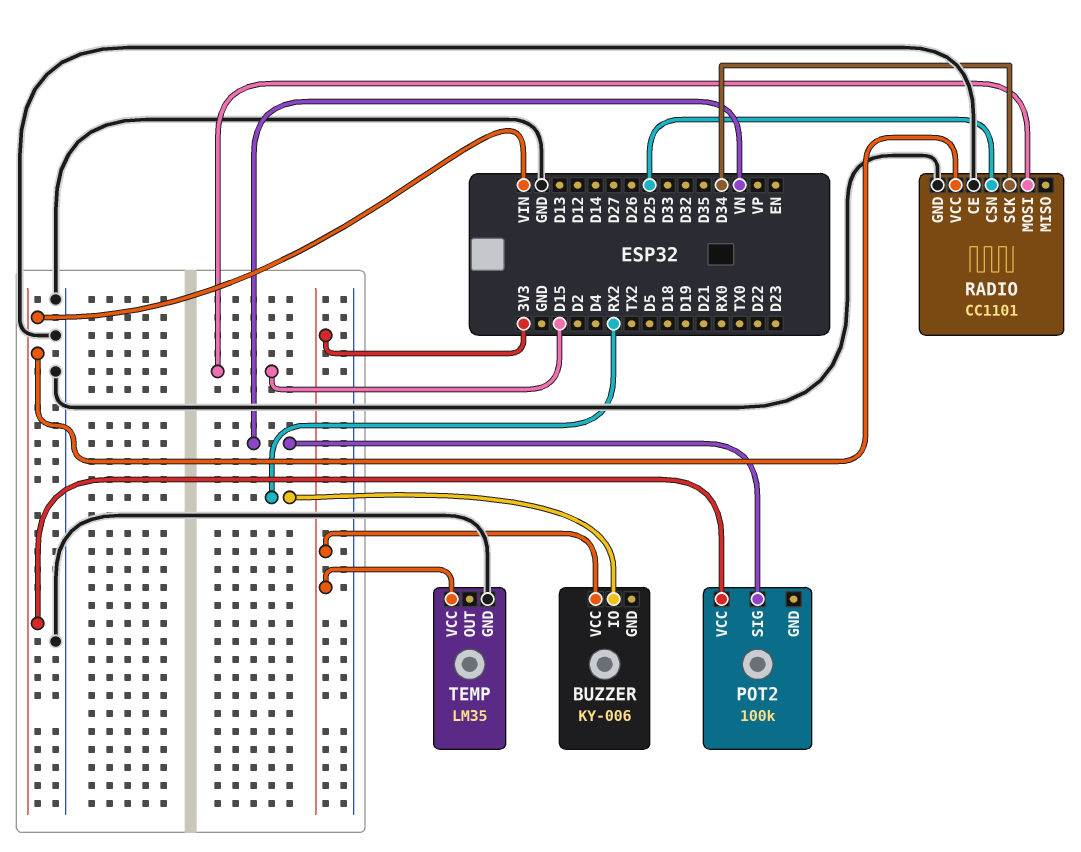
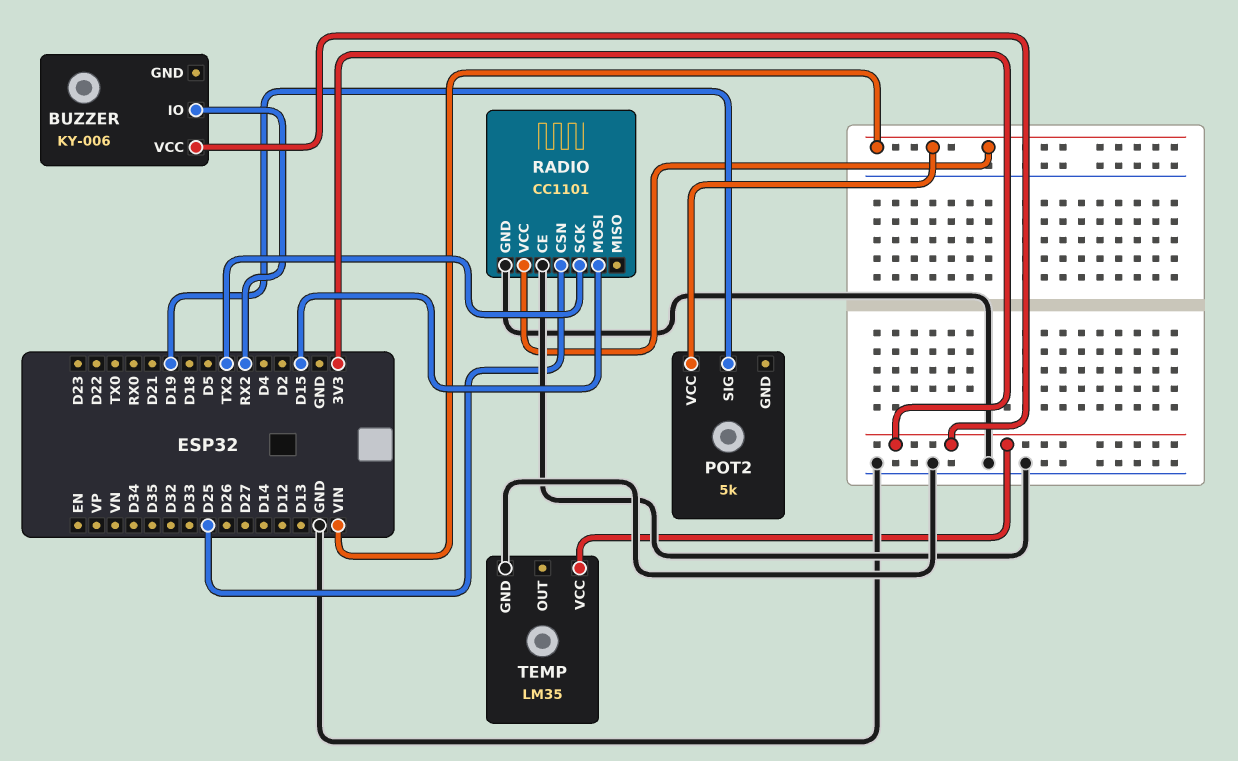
POT2: 100k -> 5k
POT2 pin SIG: VN -> D19
RADIO pin SCK: D34 -> TX2

